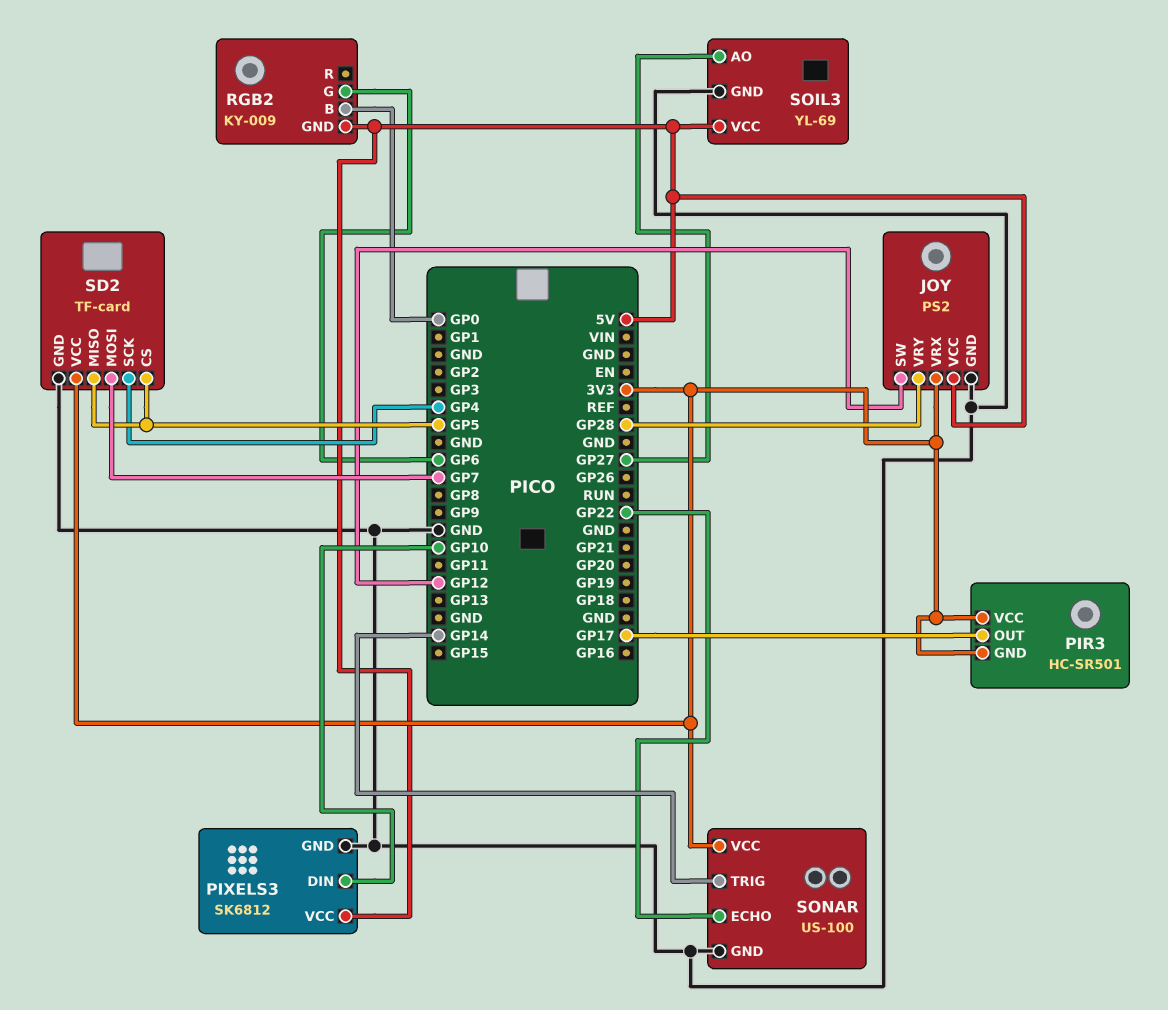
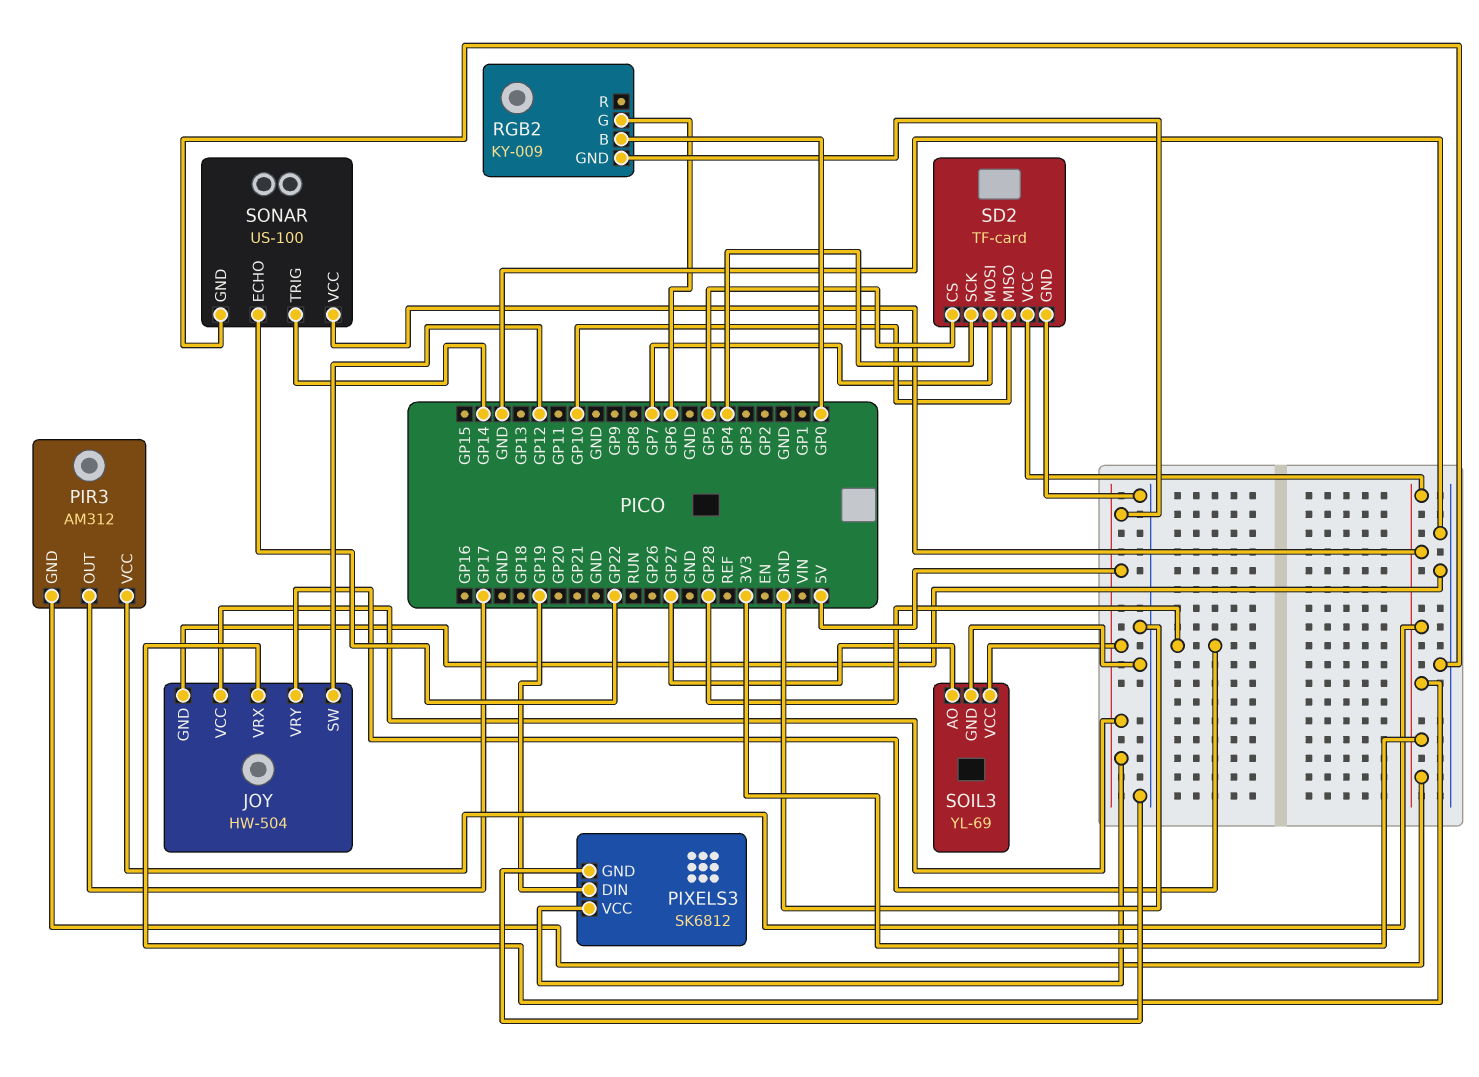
JOY: PS2 -> HW-504
PIR3: HC-SR501 -> AM312
PIXELS3 pin DIN: GP10 -> GP19
SD2 pin MISO: GP5 -> GP10

